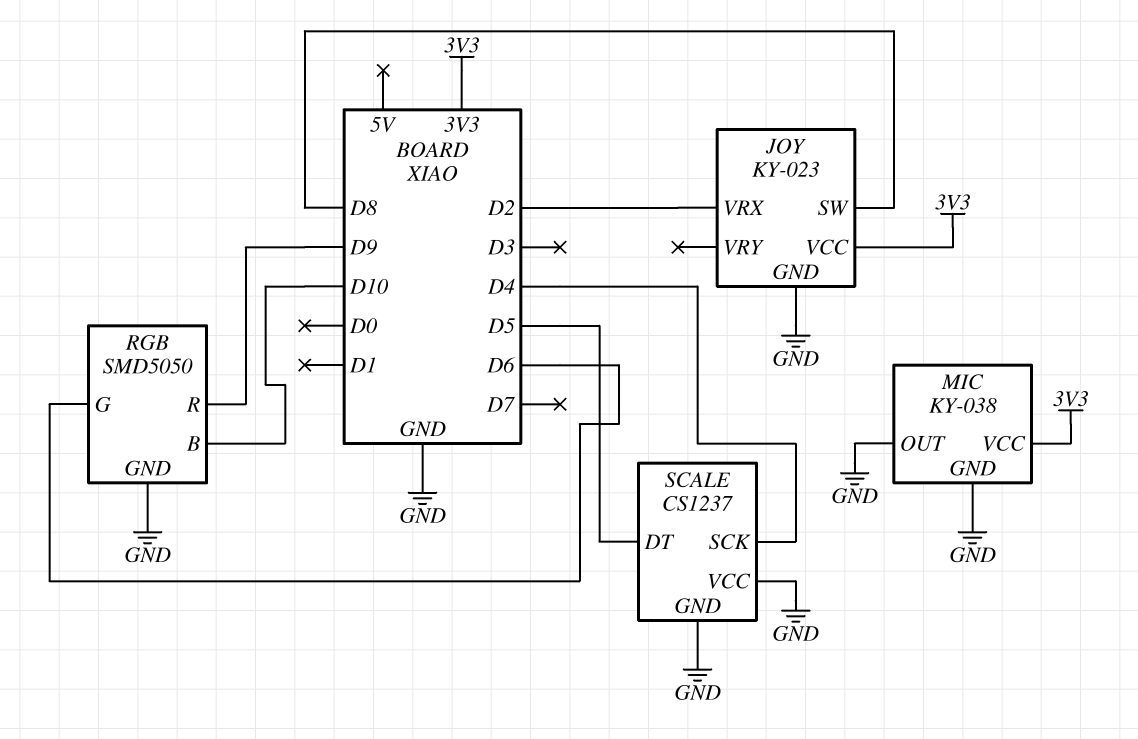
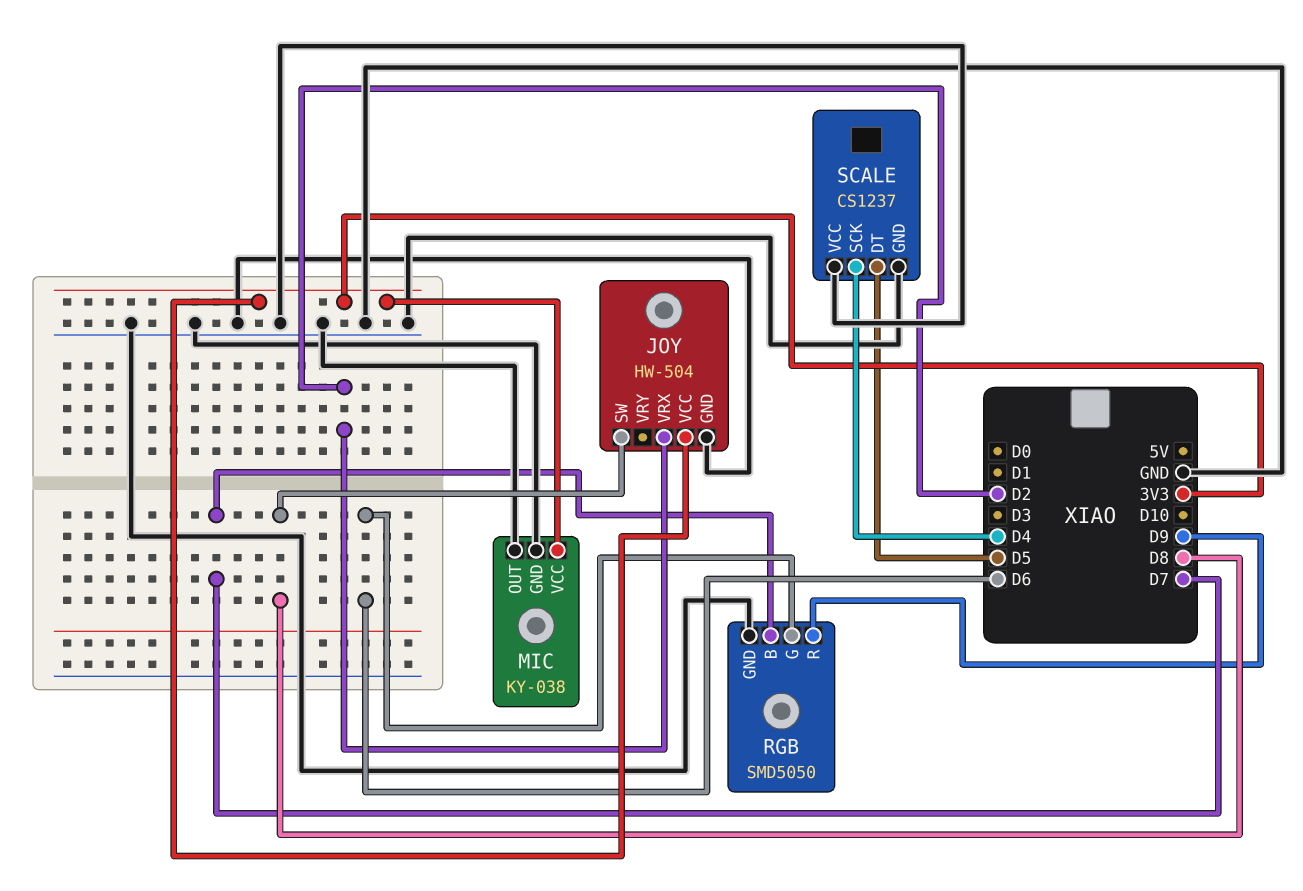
JOY: KY-023 -> HW-504
RGB pin B: D10 -> D7

